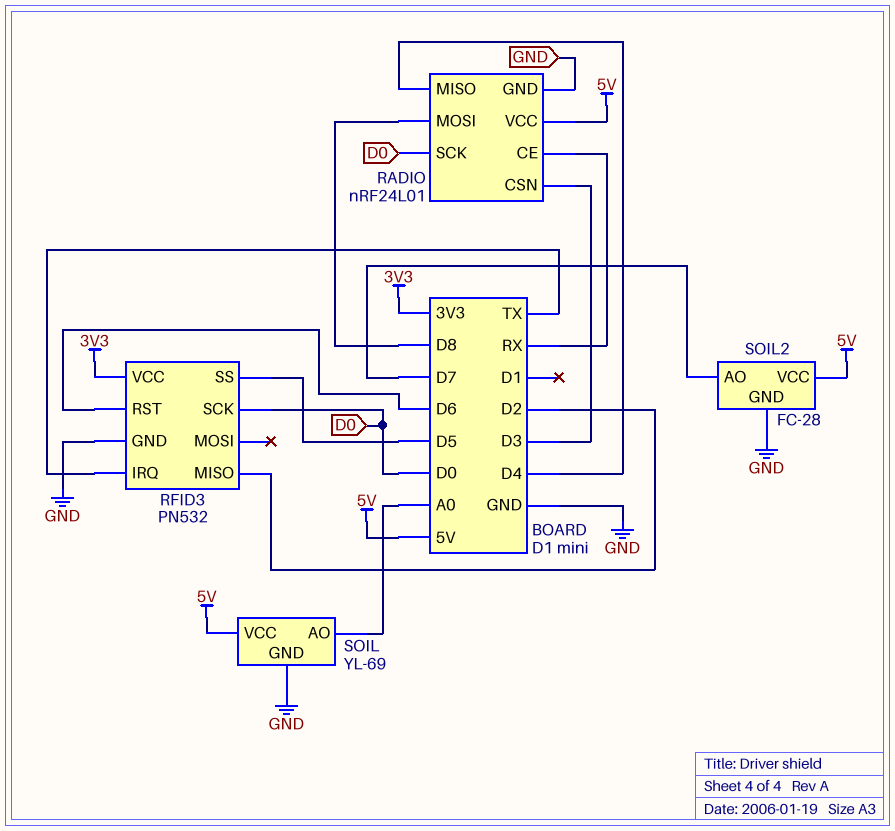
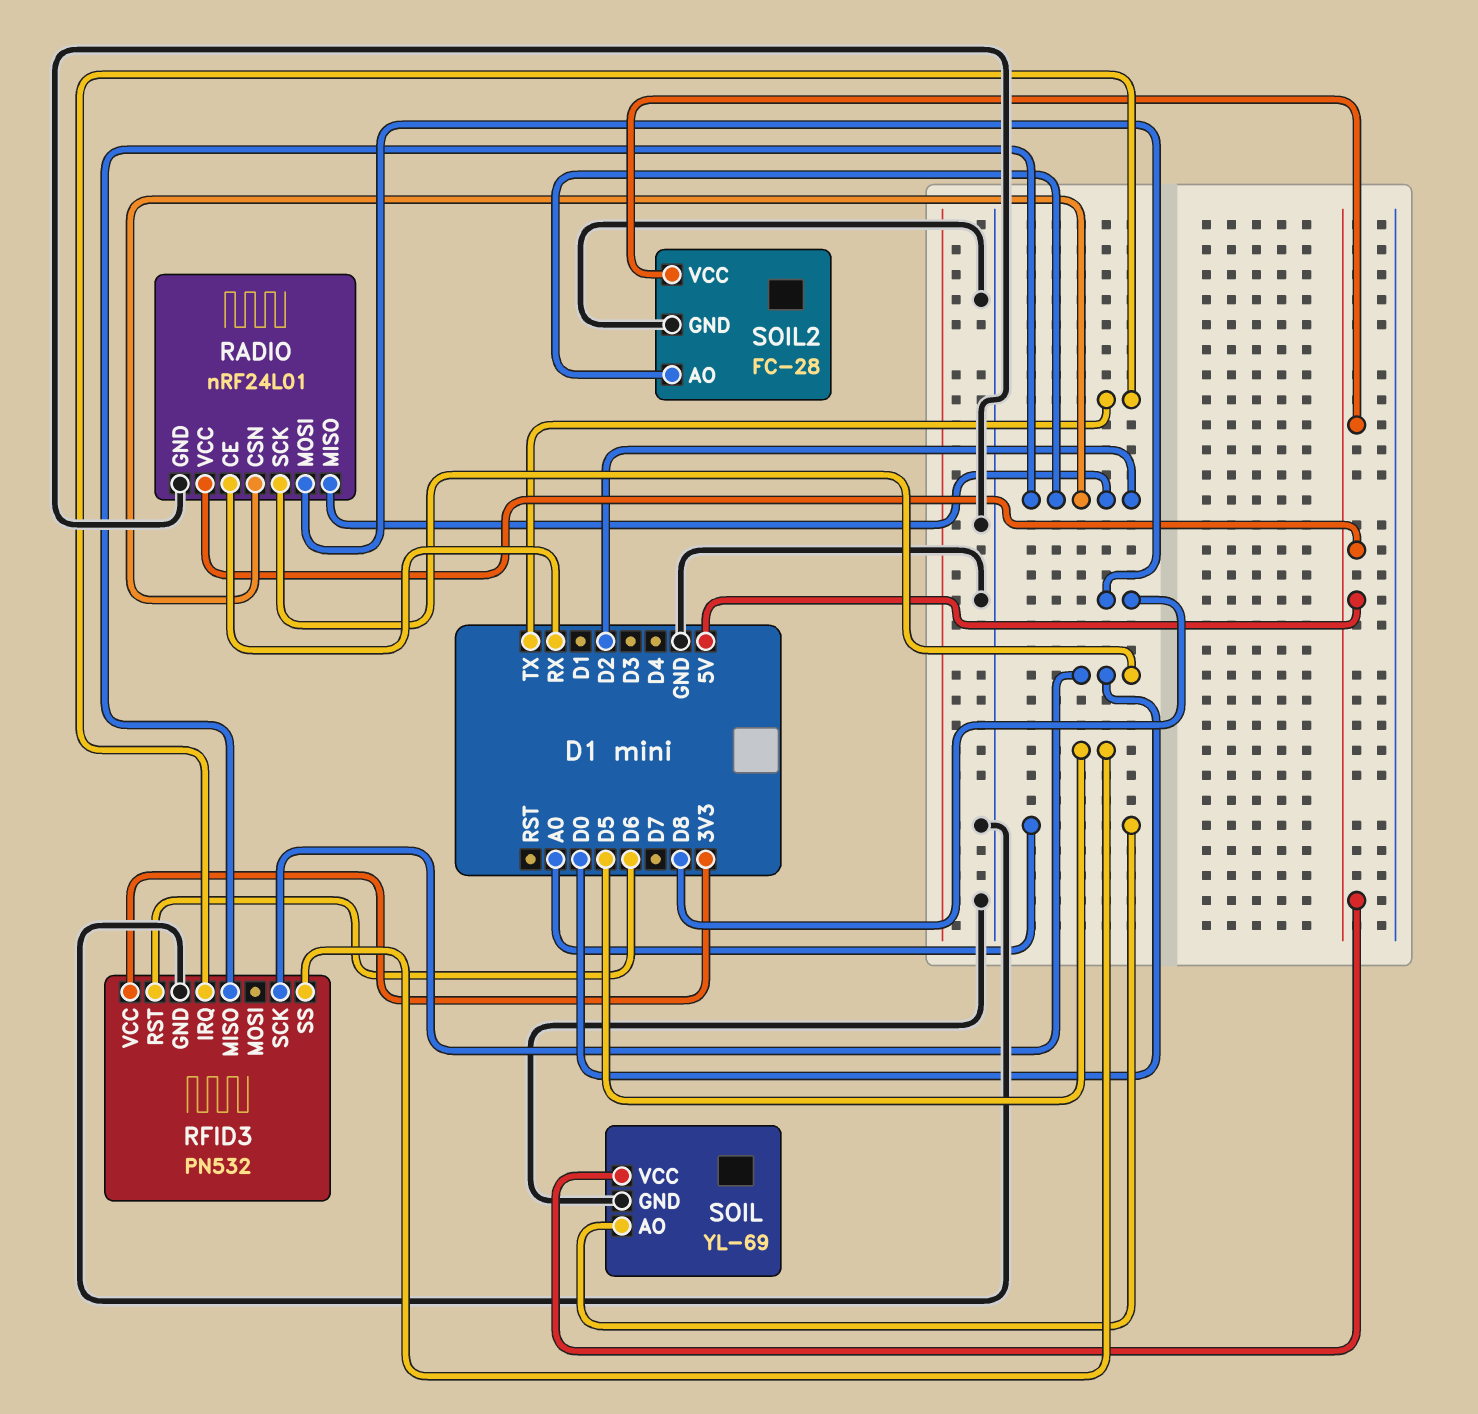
RADIO pin CSN: D3 -> D2
RADIO pin MISO: D4 -> D2
SOIL2 pin AO: D7 -> D2

